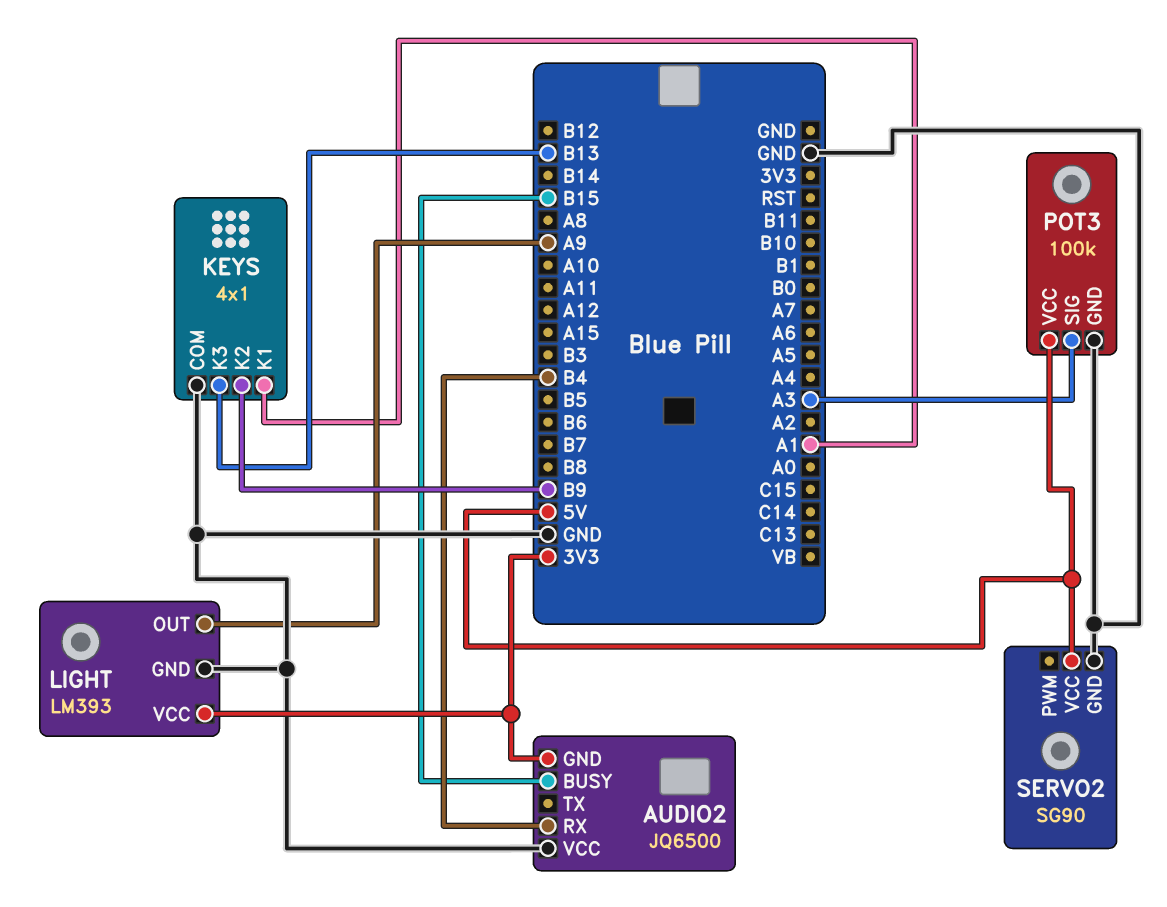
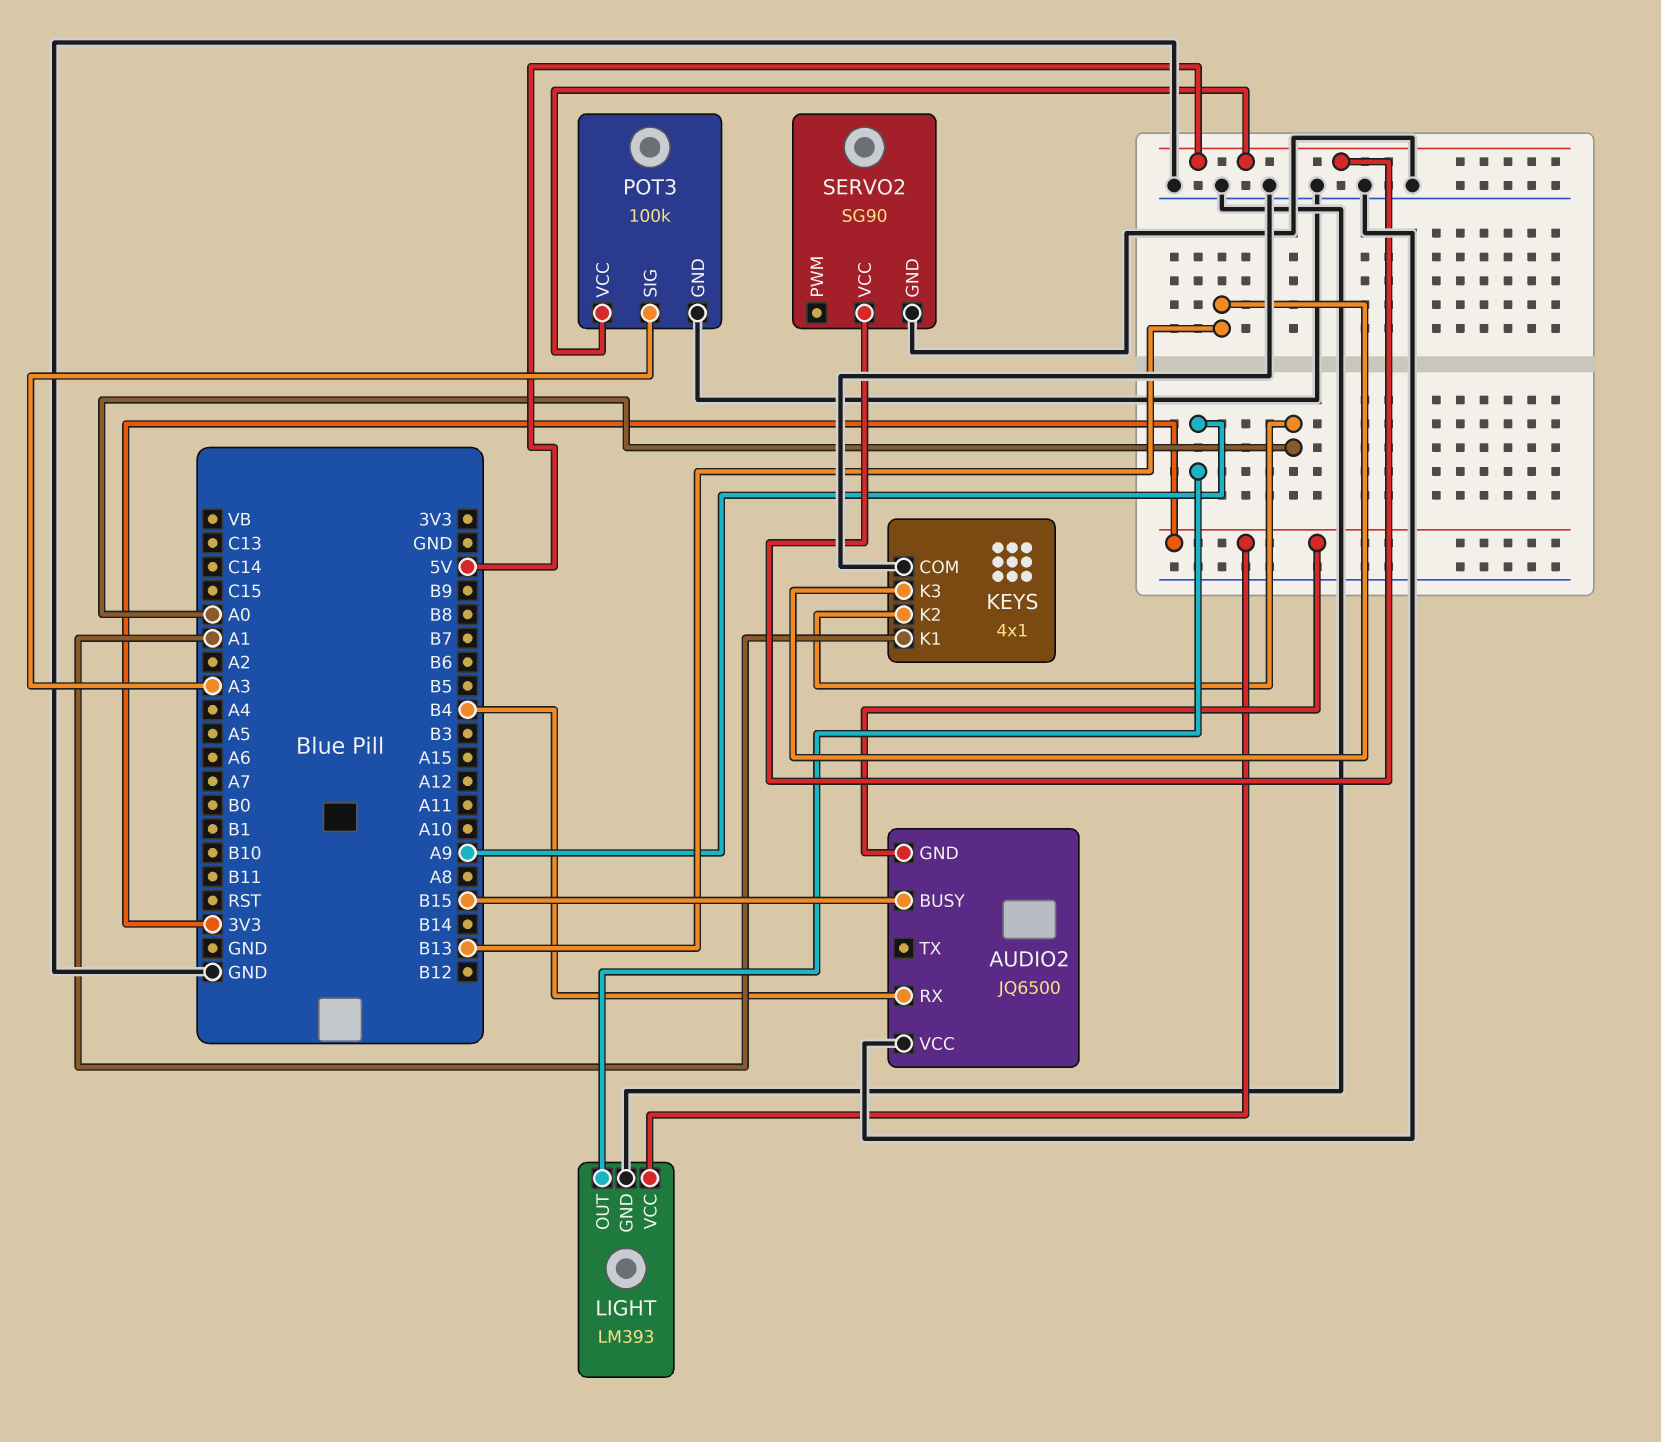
KEYS pin K2: B9 -> A0

